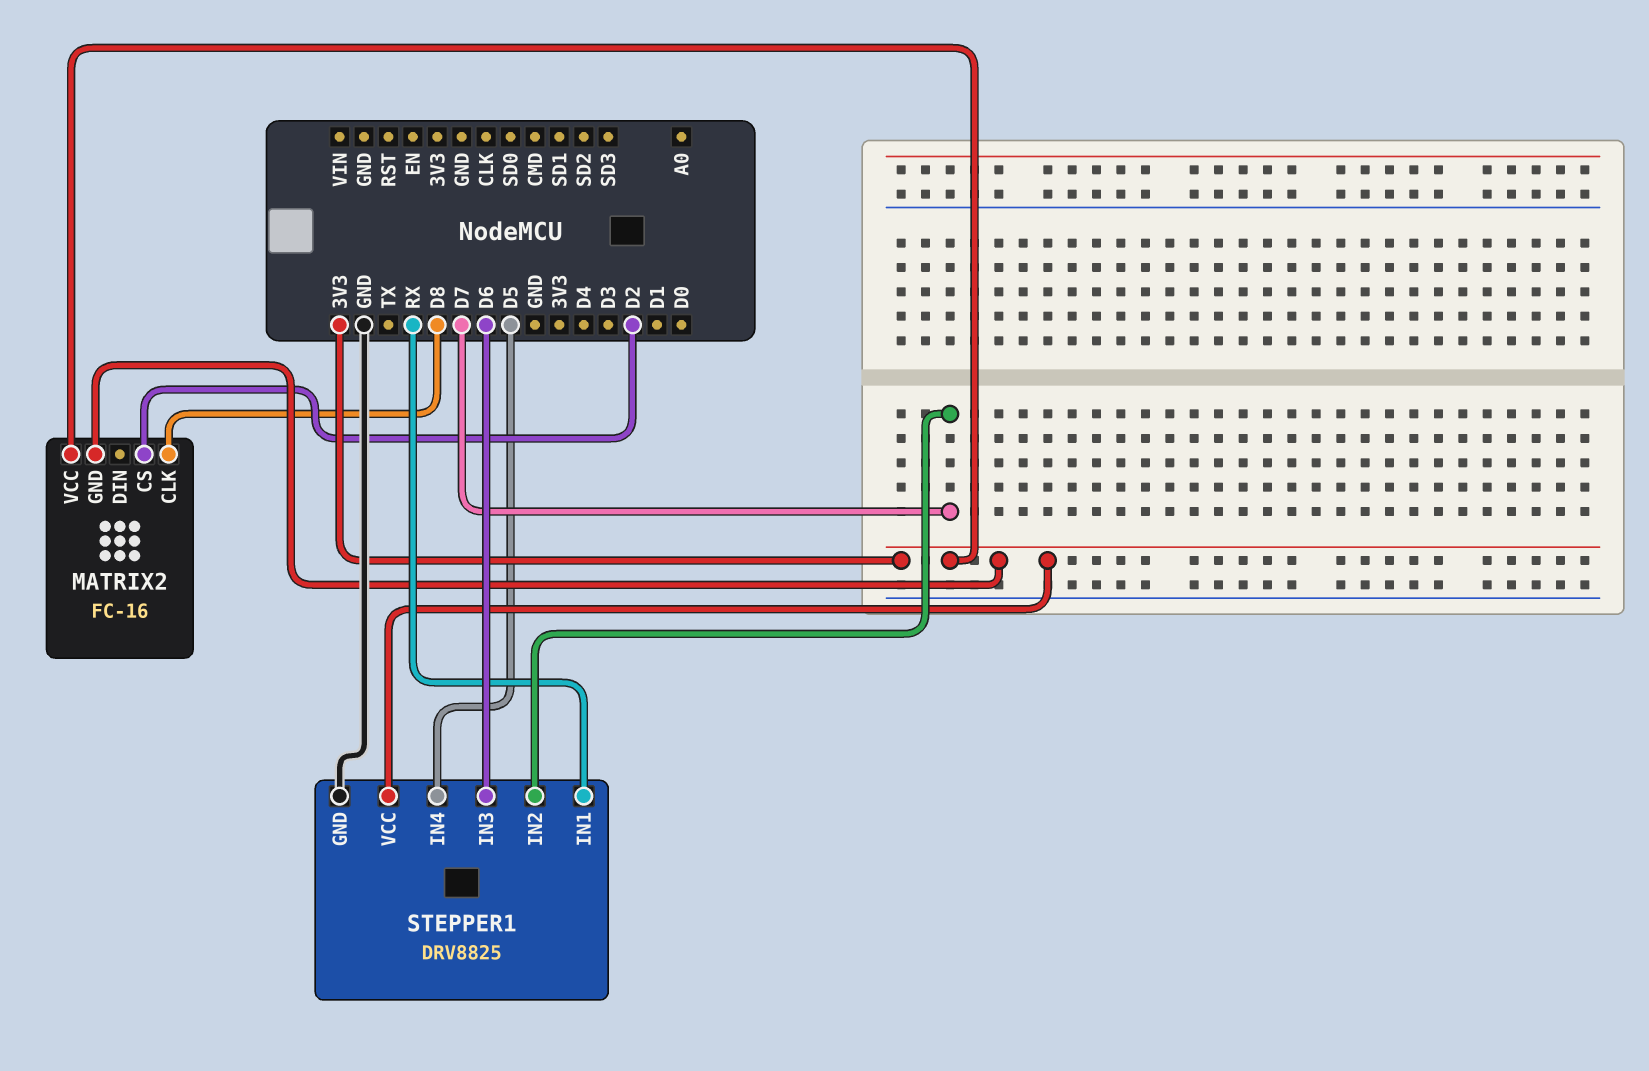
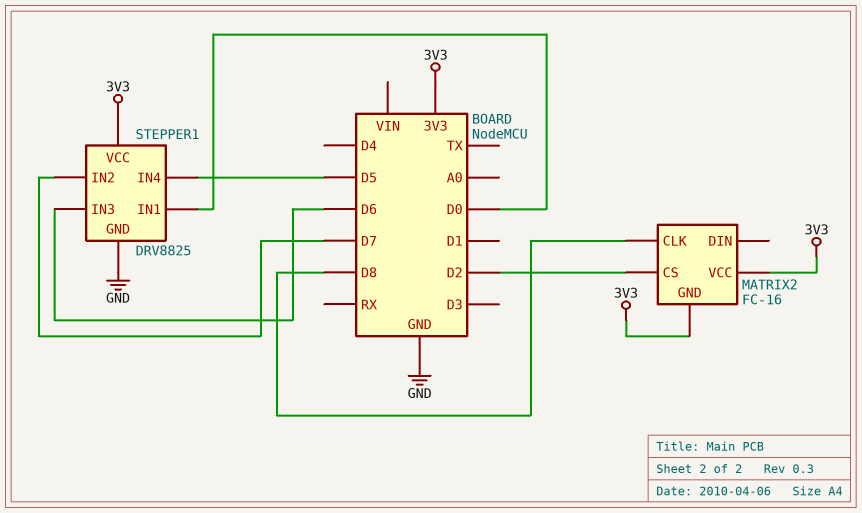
STEPPER1 pin IN1: RX -> D0

